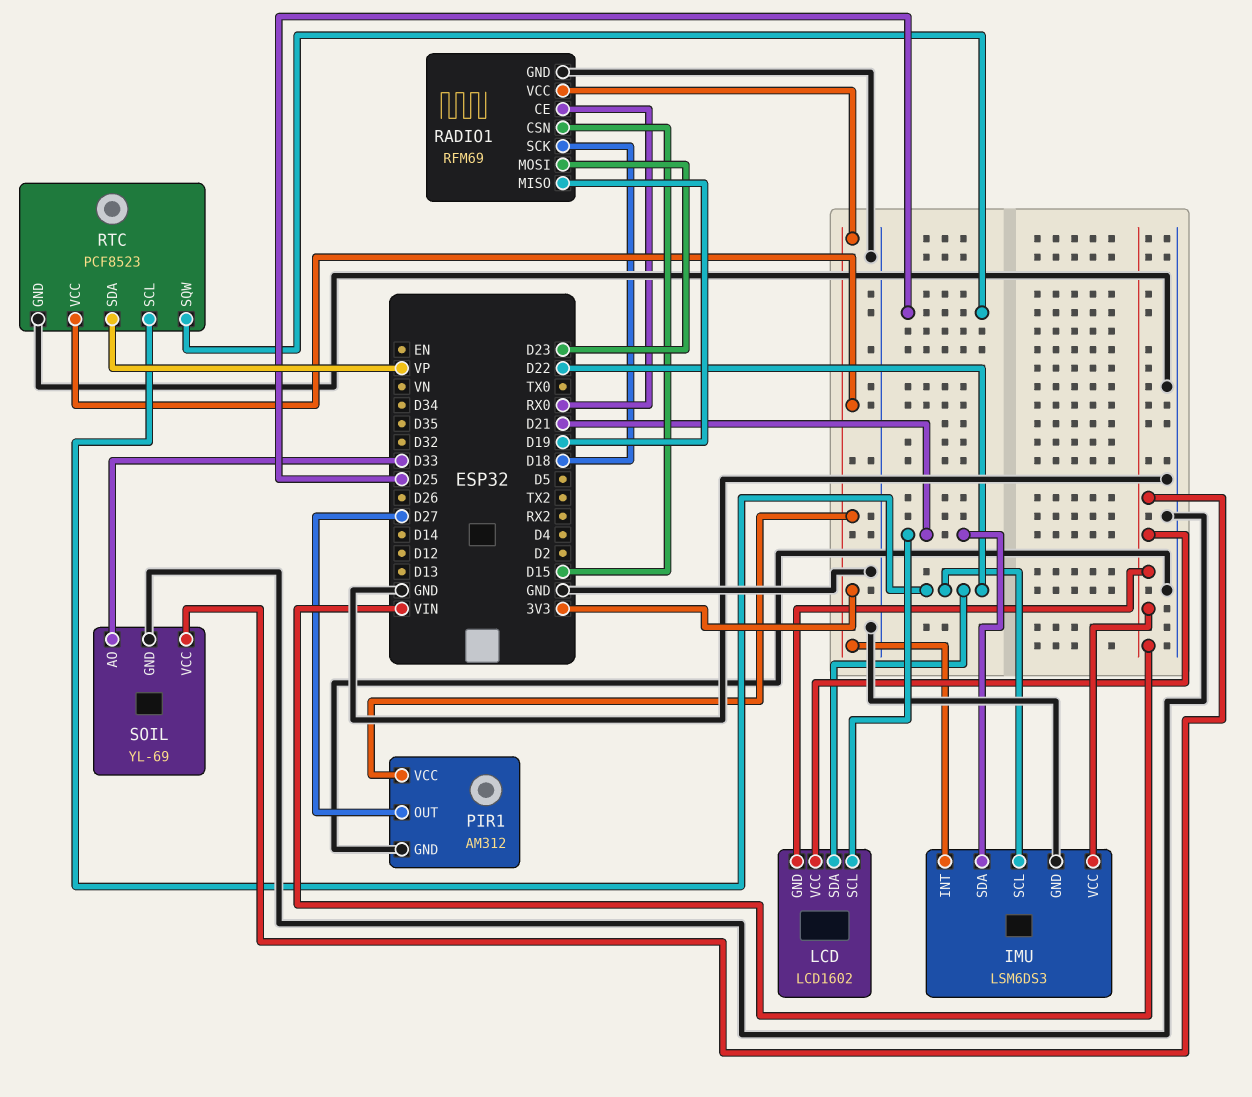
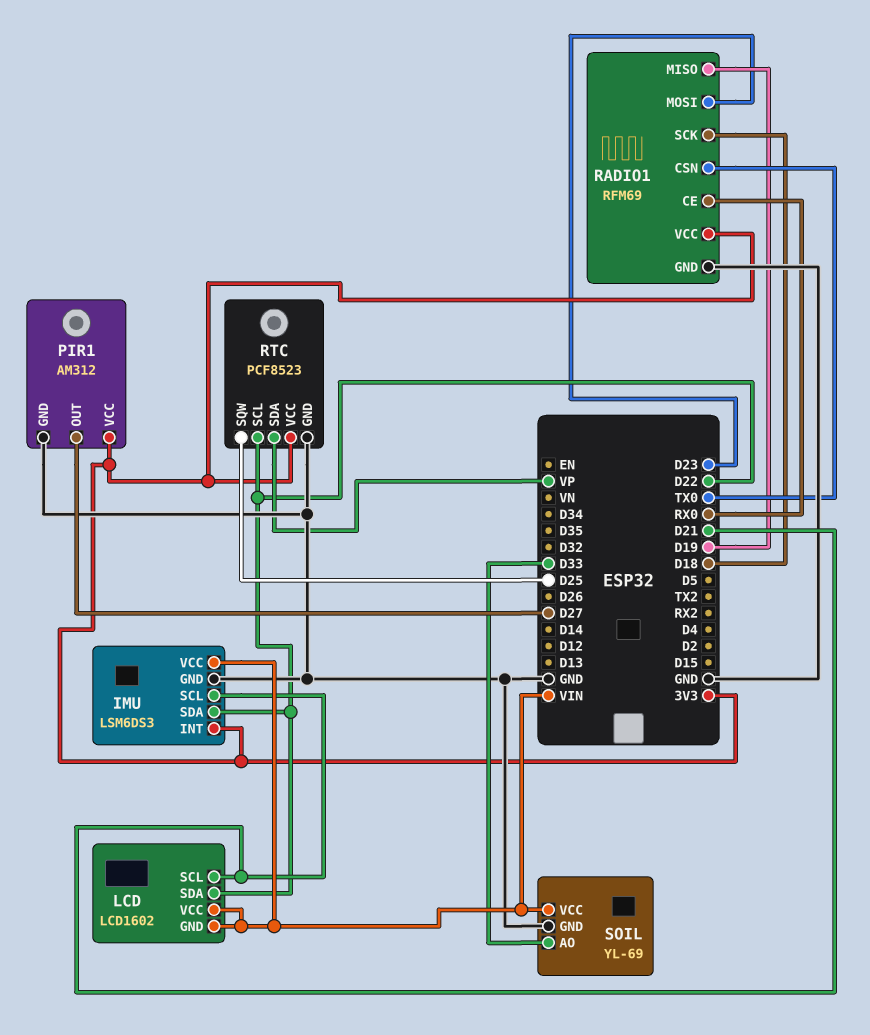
IMU pin SCL: D22 -> D21
IMU pin SDA: D21 -> D22
RADIO1 pin CSN: D15 -> TX0

